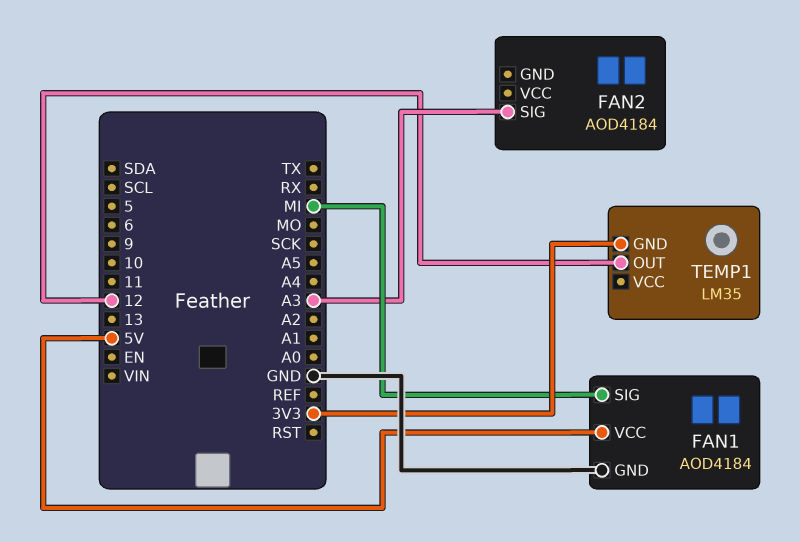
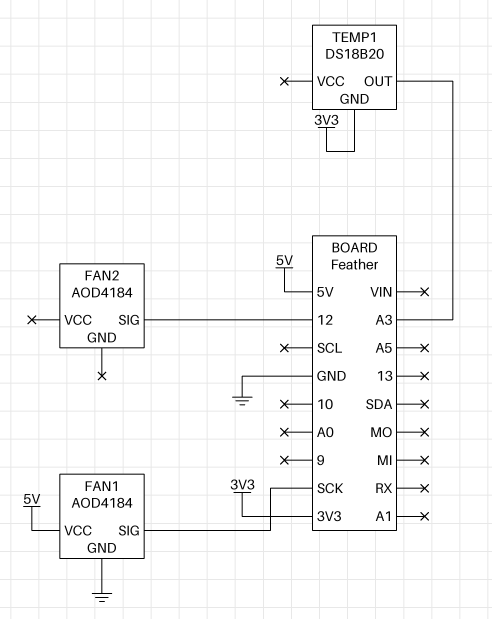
FAN1 pin SIG: MI -> SCK
FAN2 pin SIG: A3 -> 12
TEMP1: LM35 -> DS18B20
TEMP1 pin OUT: 12 -> A3

